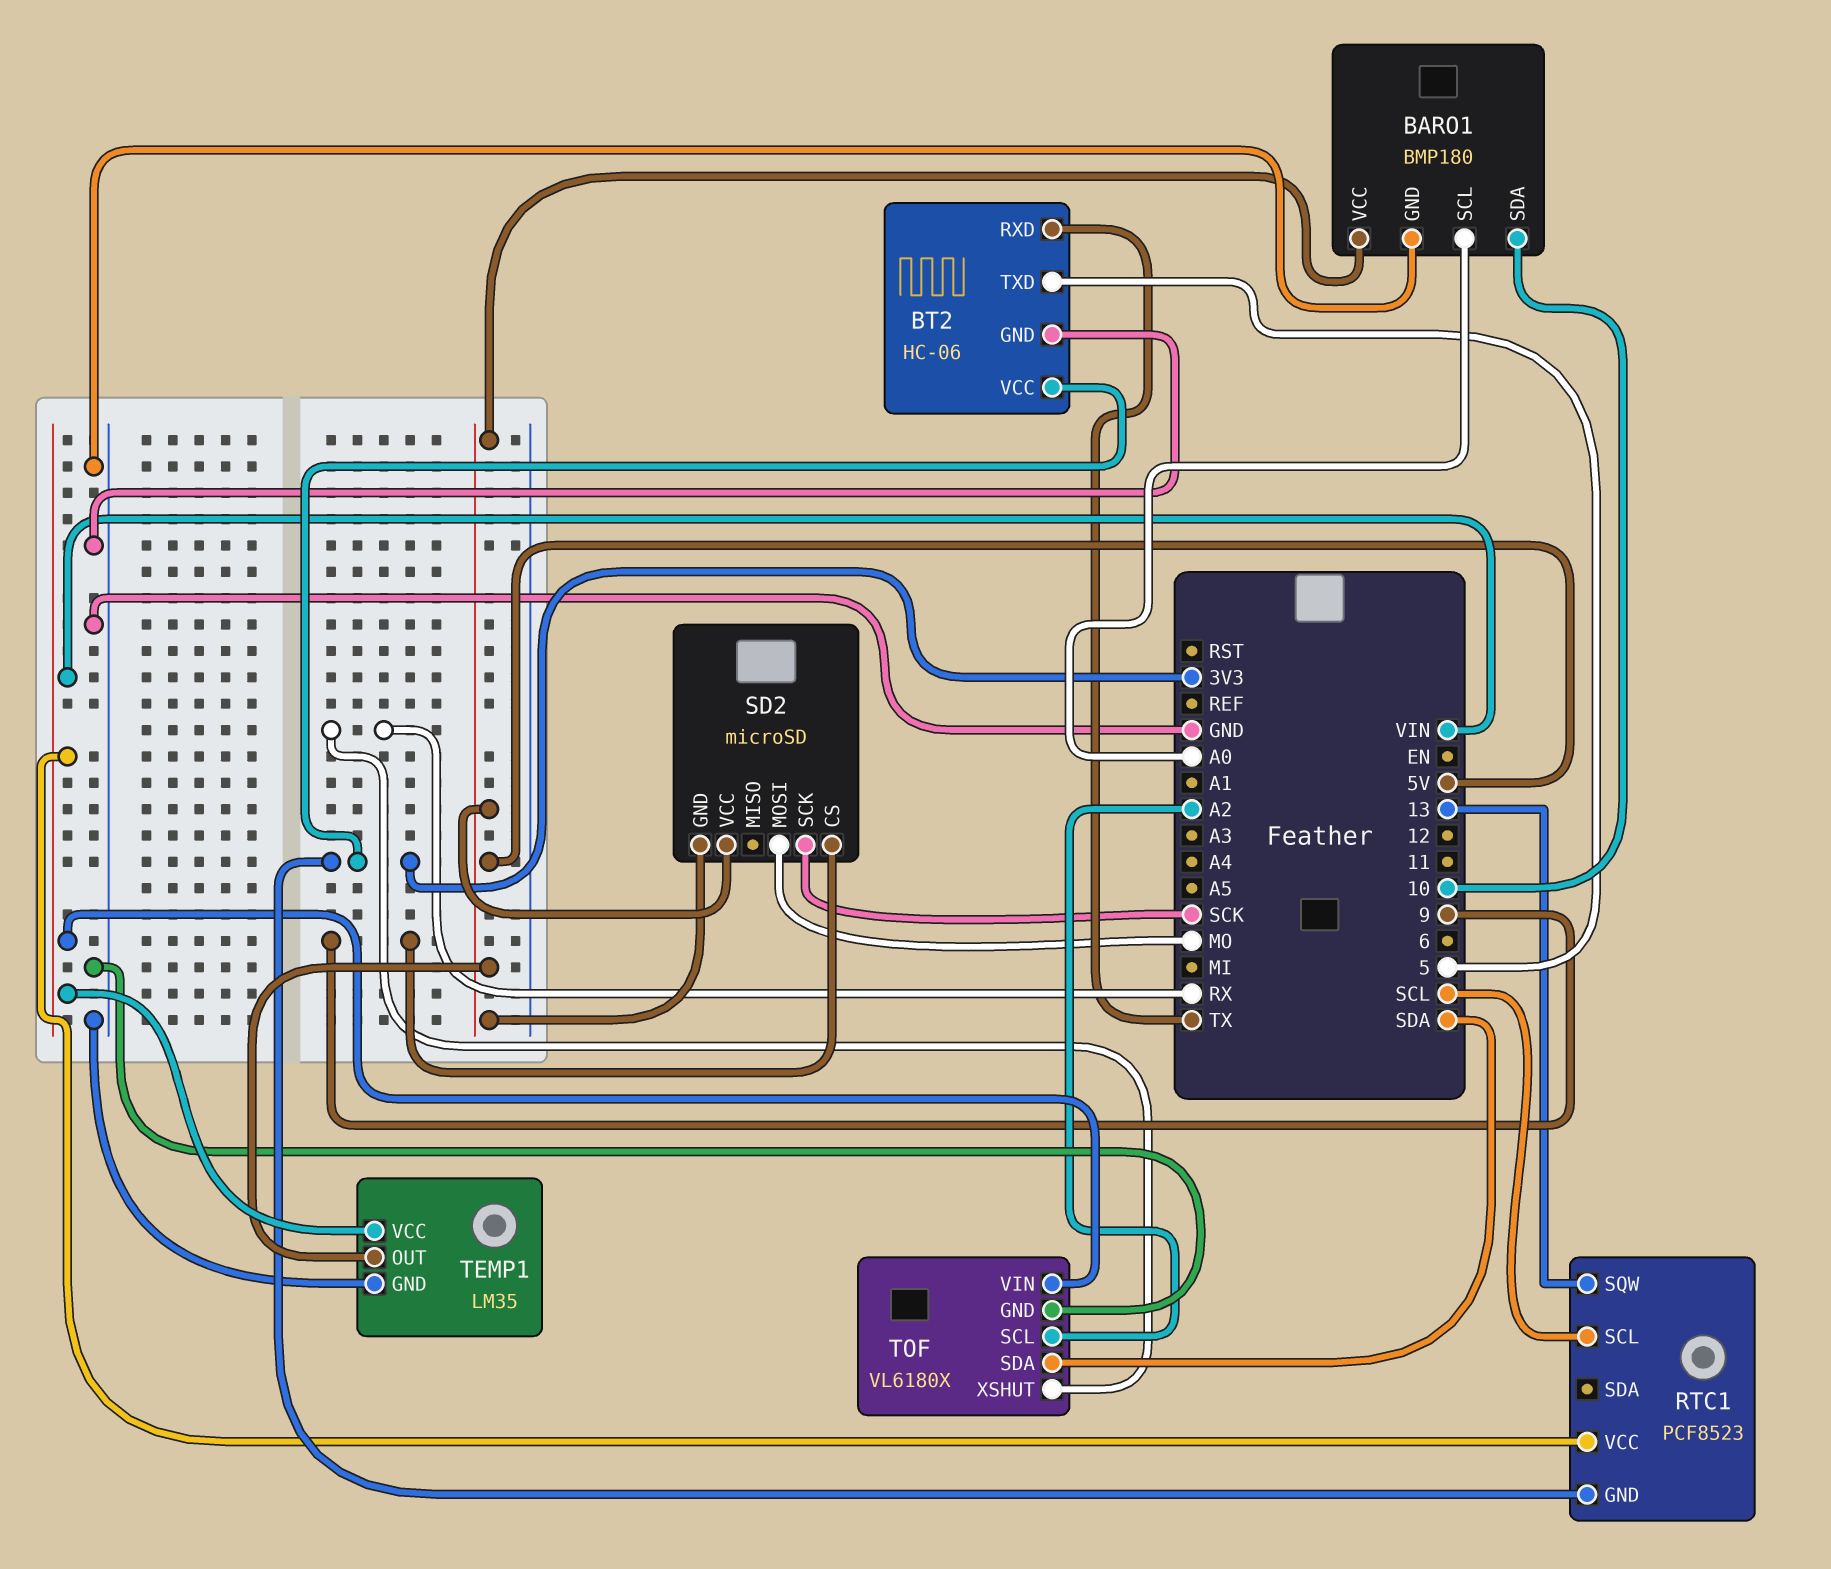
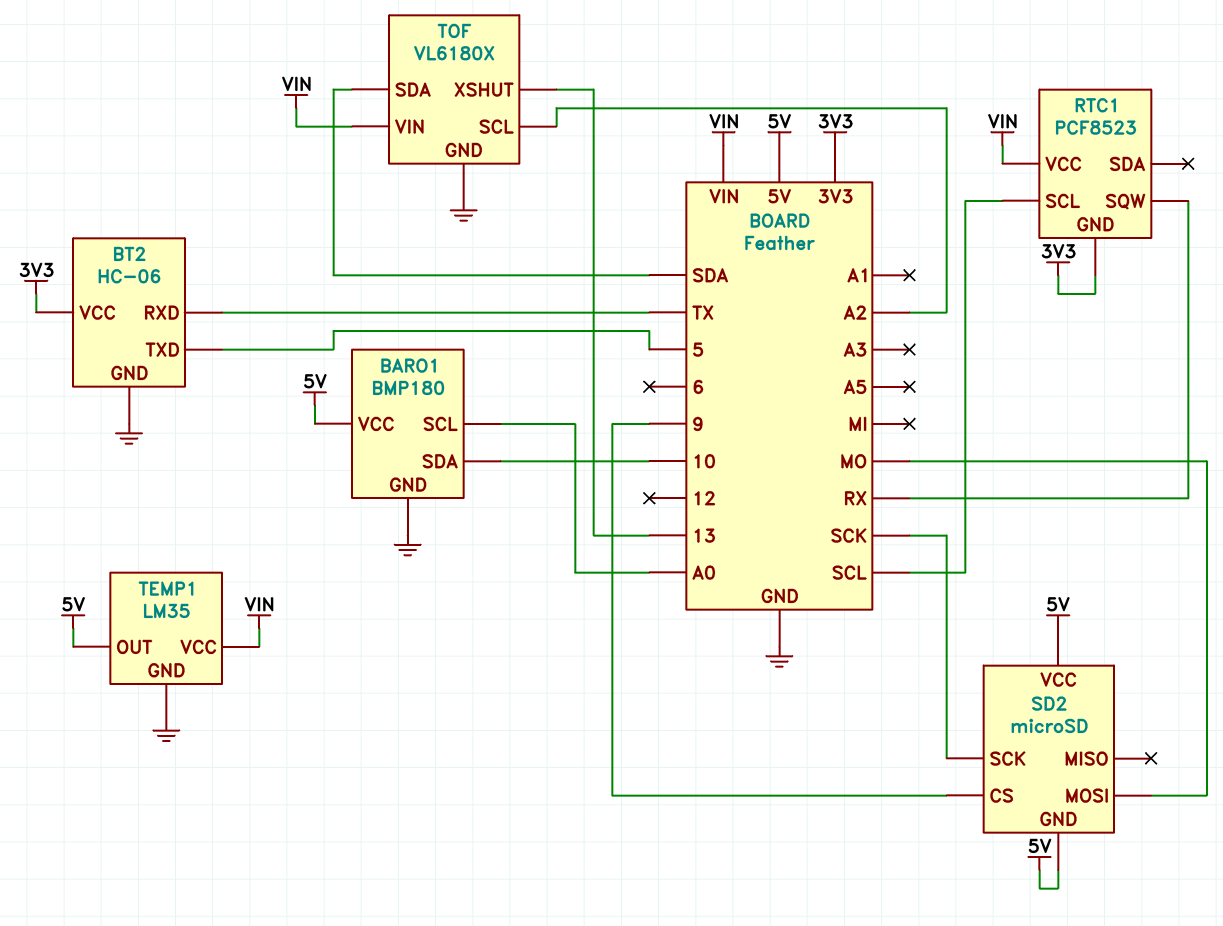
RTC1 pin SQW: 13 -> RX
TOF pin XSHUT: RX -> 13

